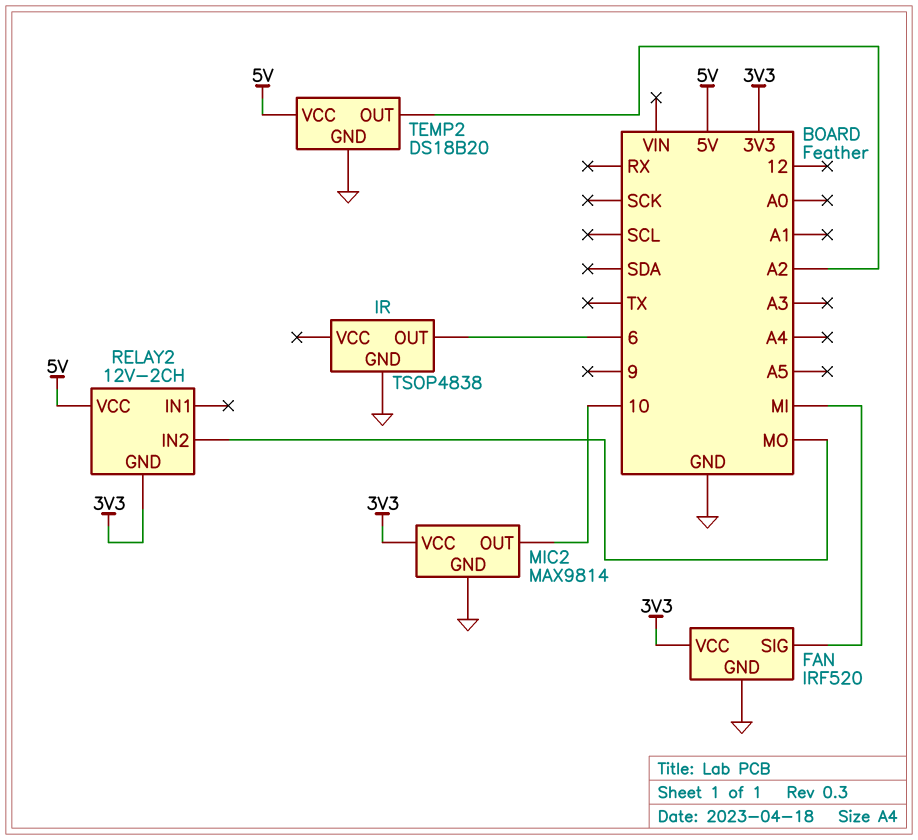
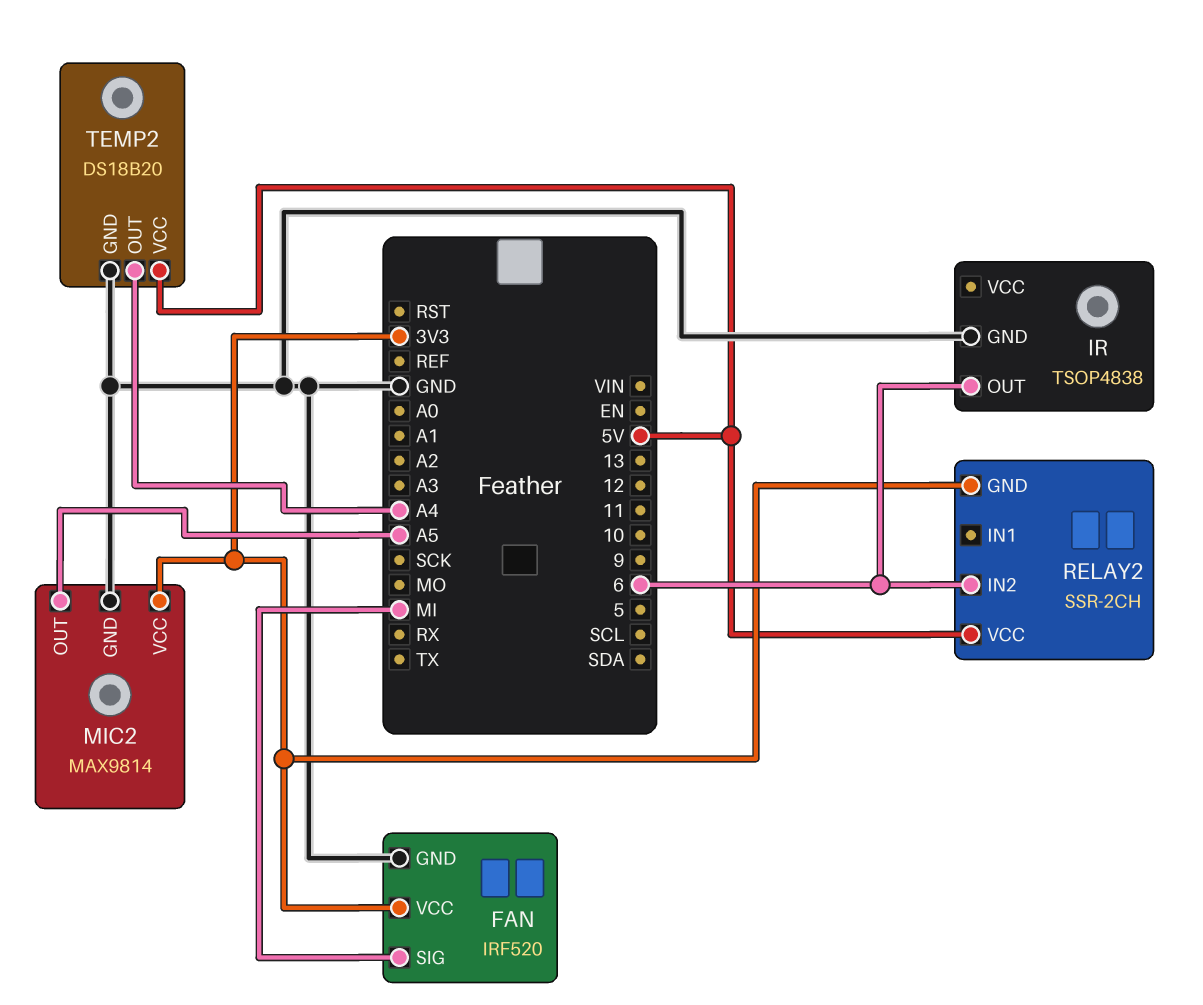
MIC2 pin OUT: 10 -> A5
RELAY2: 12V-2CH -> SSR-2CH
RELAY2 pin IN2: MO -> 6
TEMP2 pin OUT: A2 -> A4

